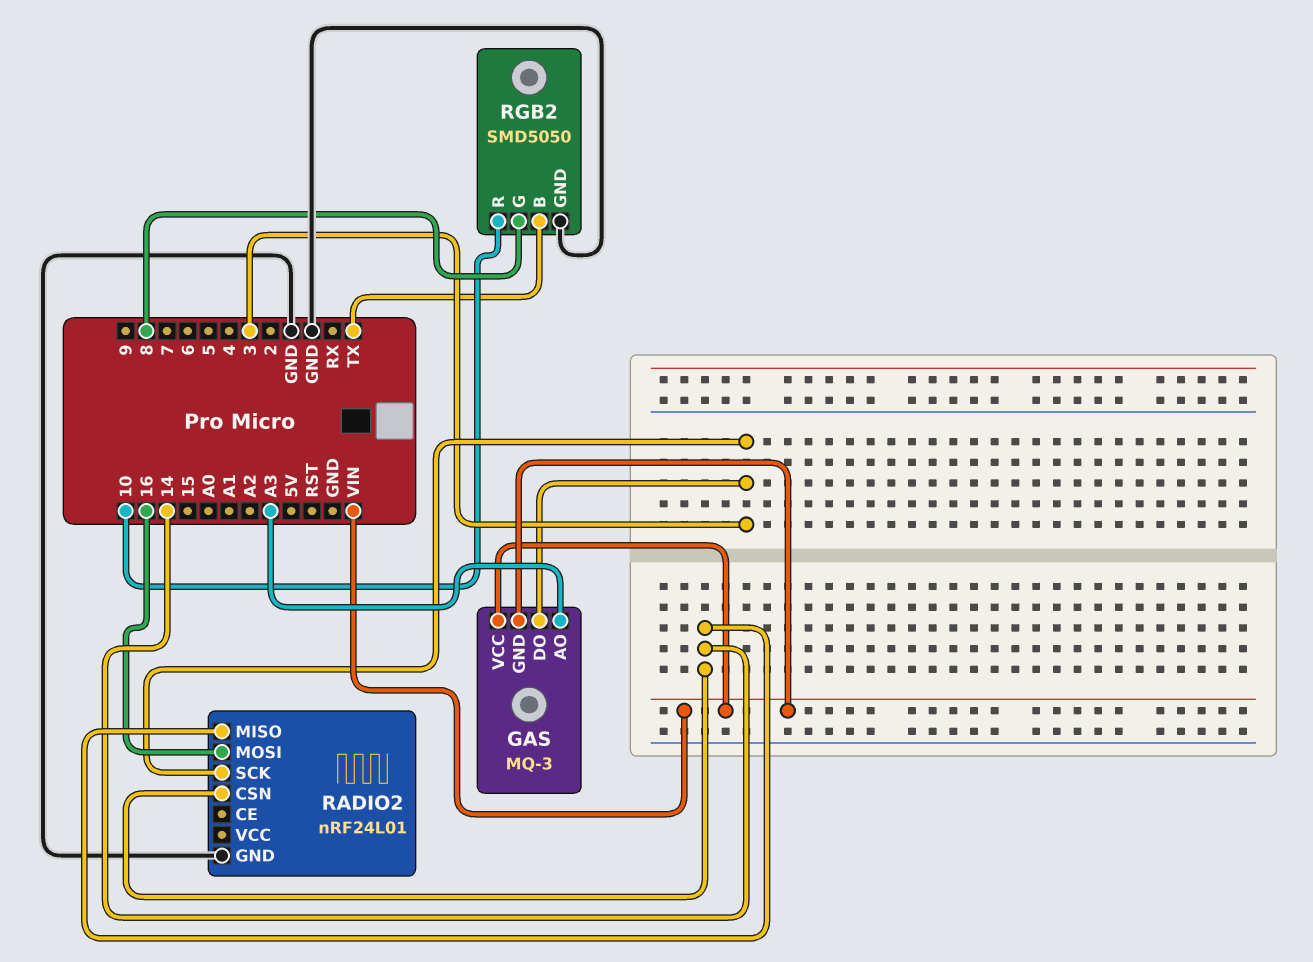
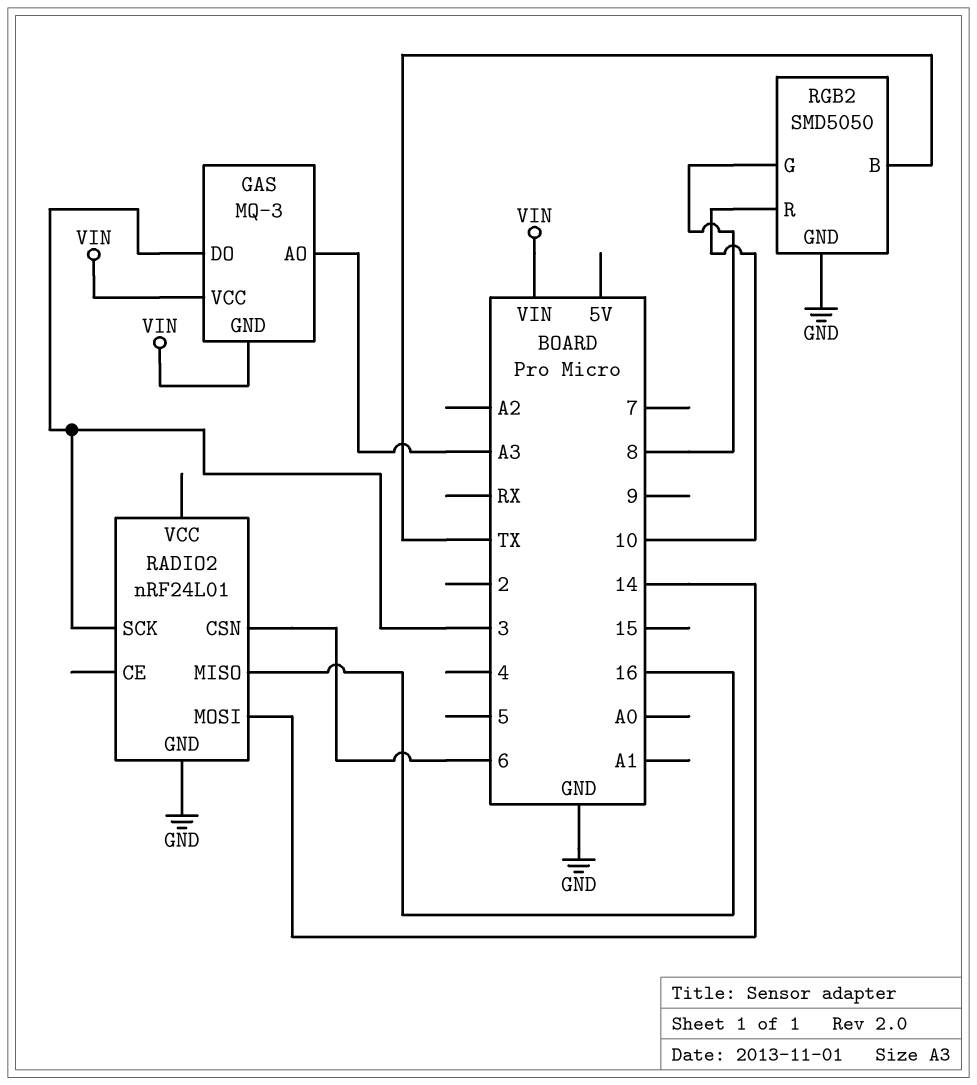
RADIO2 pin CSN: 14 -> 6
RADIO2 pin MISO: 14 -> 16
RADIO2 pin MOSI: 16 -> 14

